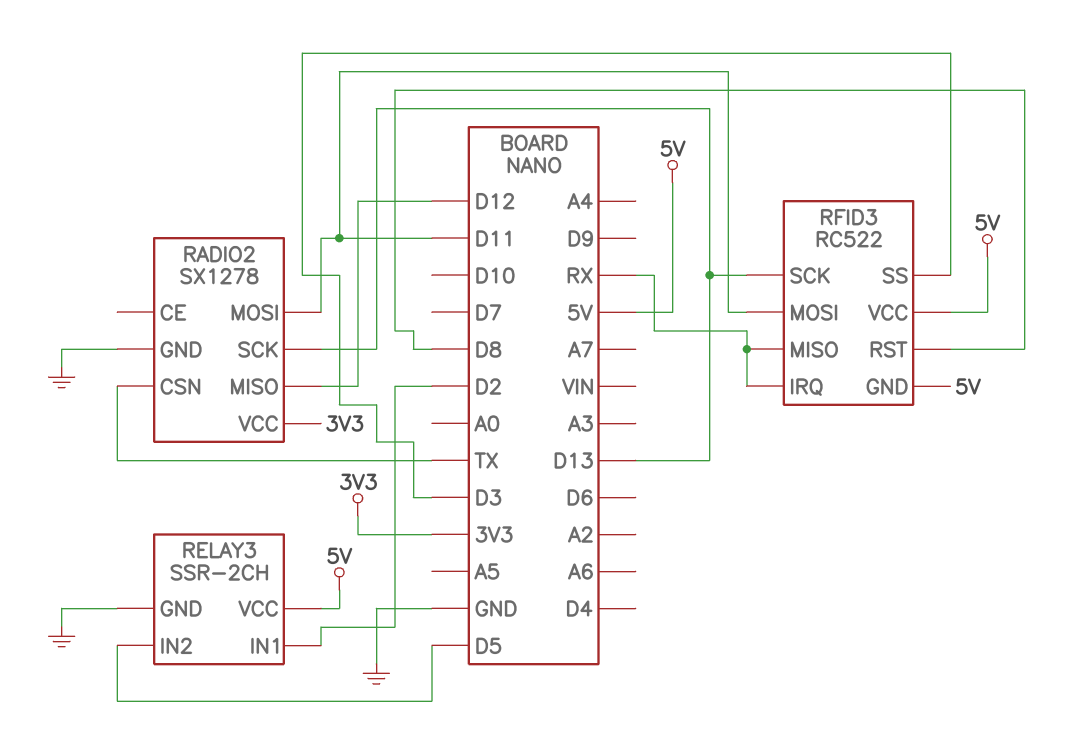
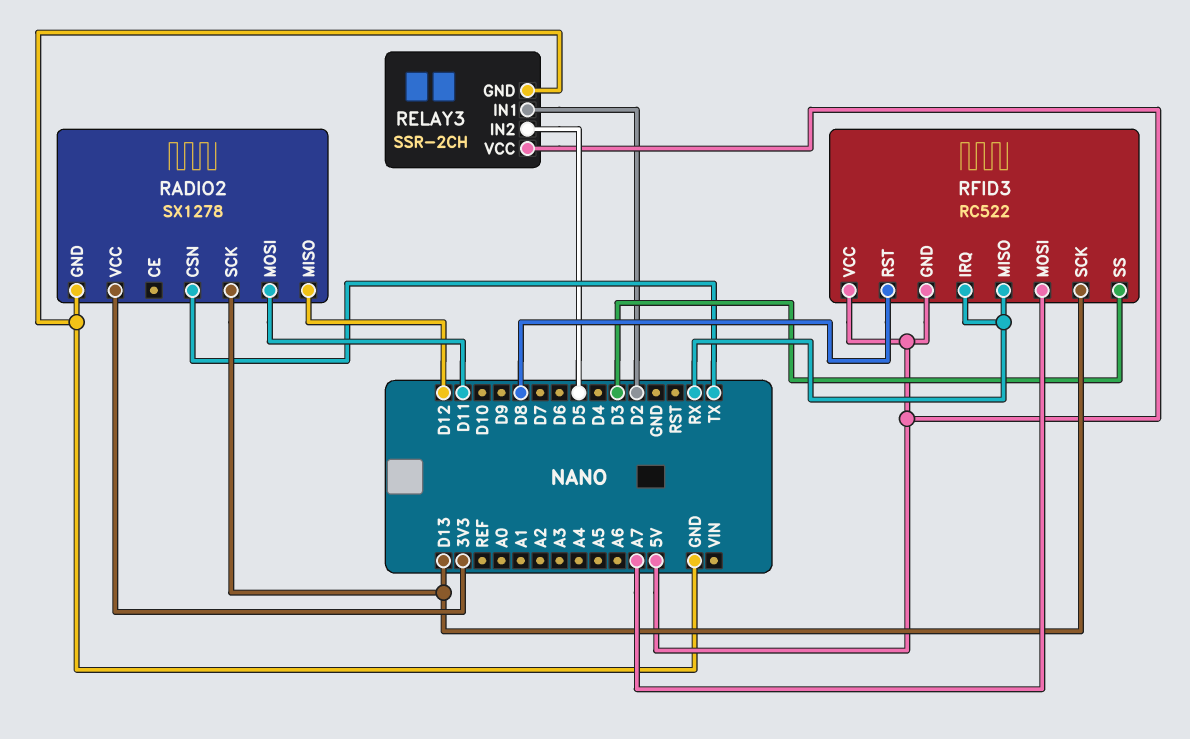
RFID3 pin MOSI: D11 -> A7

